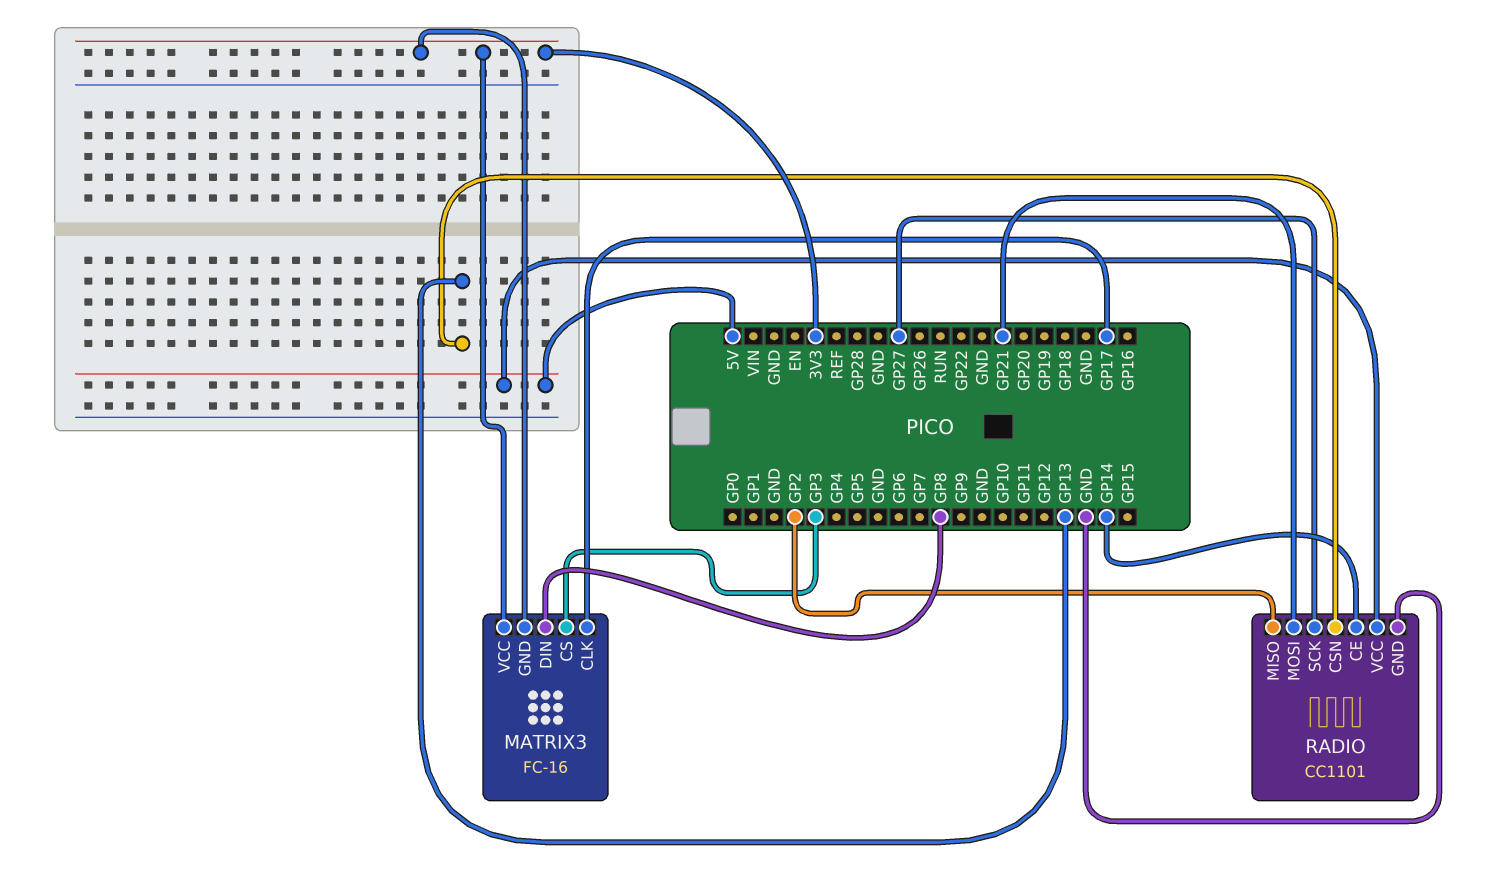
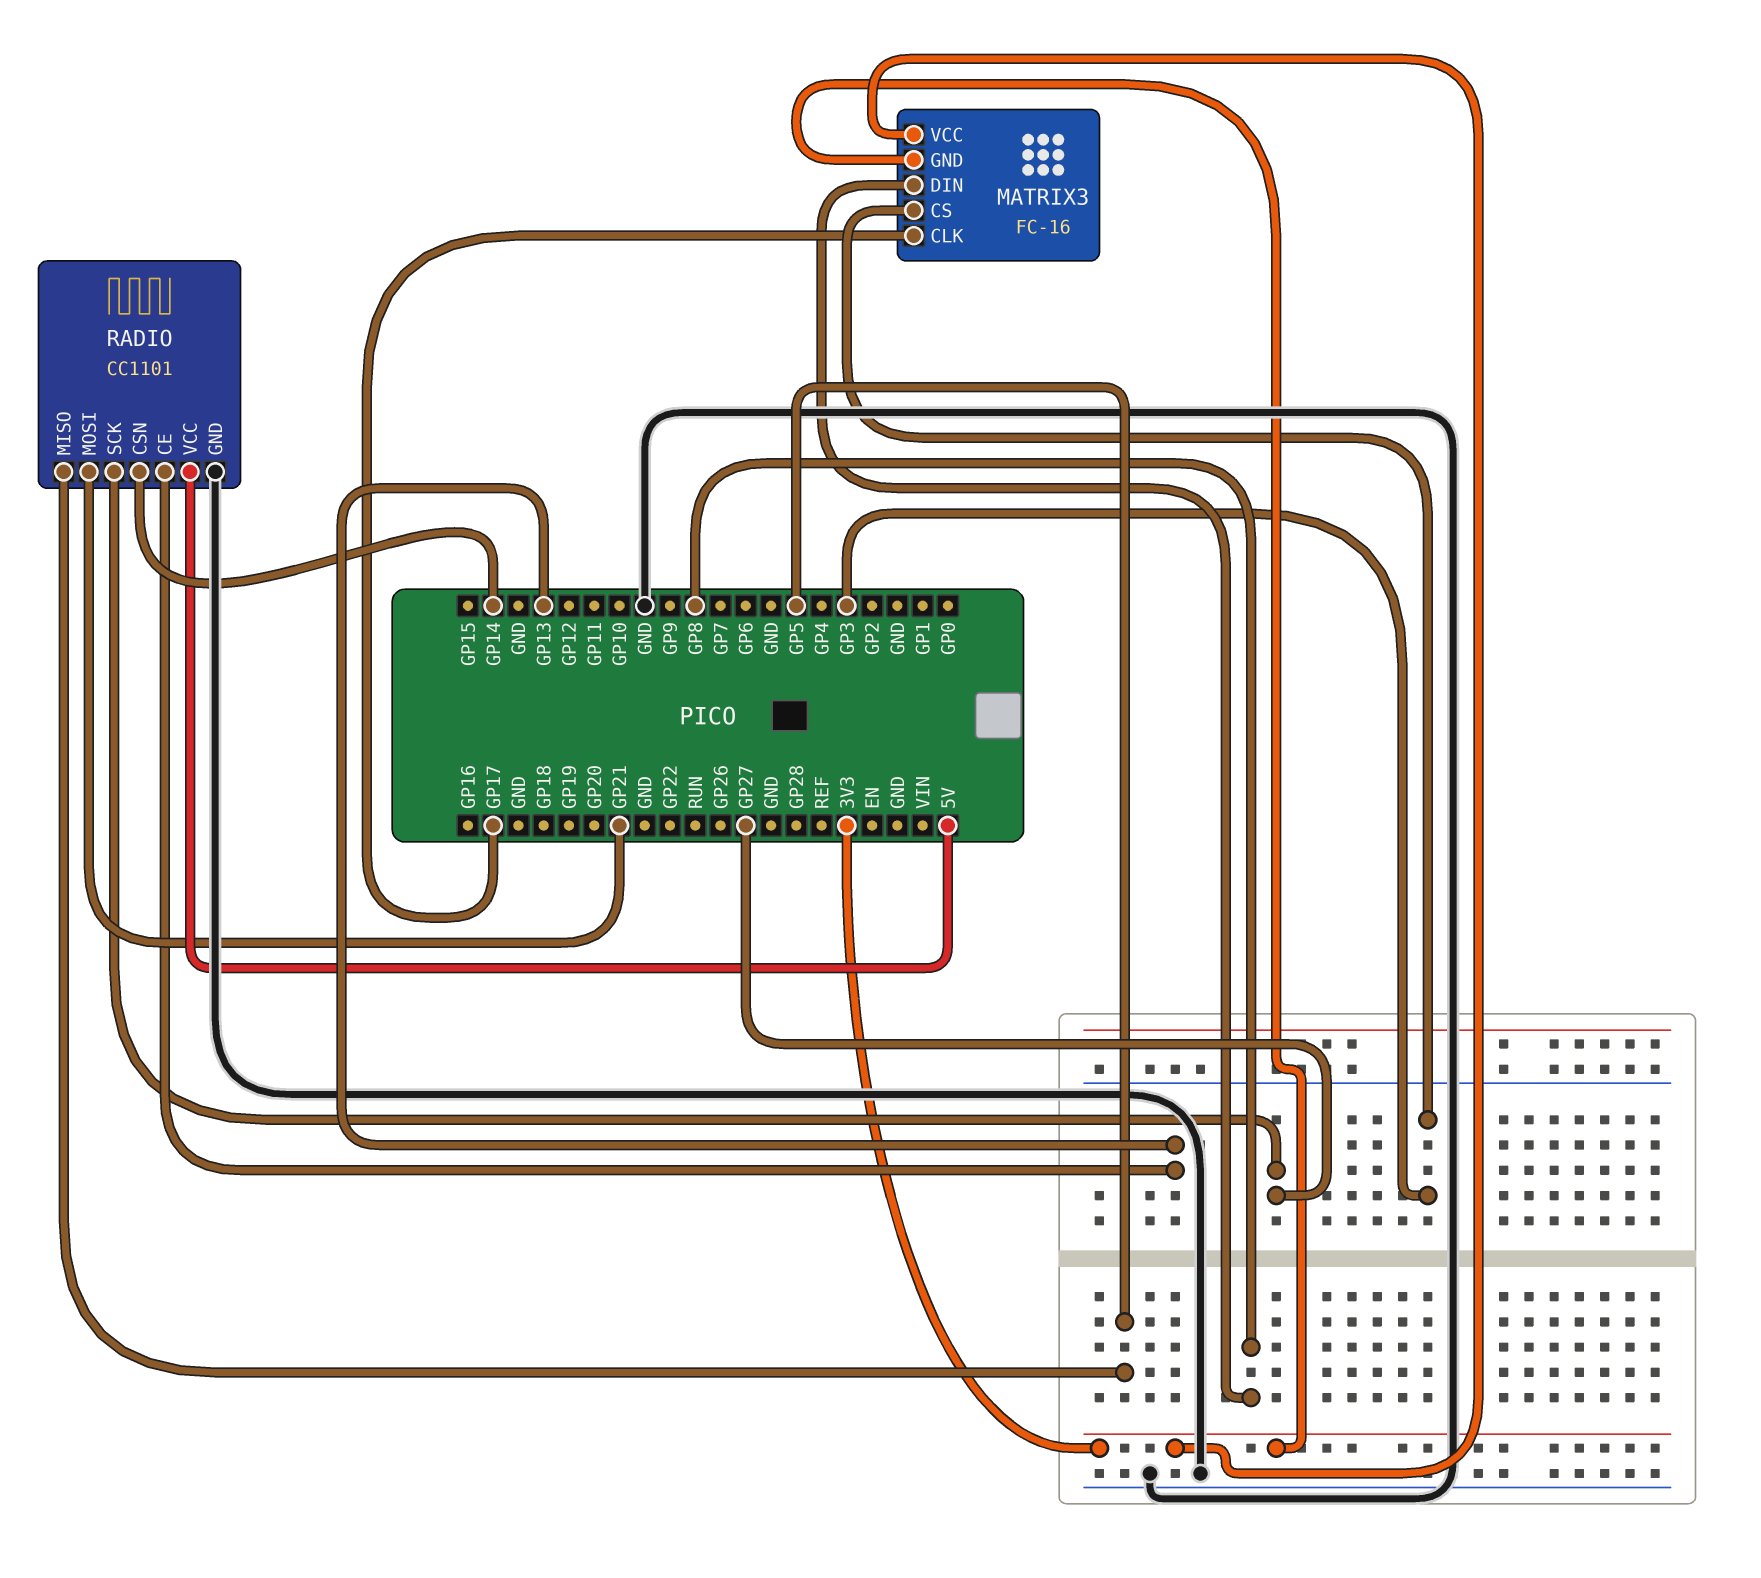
RADIO pin CE: GP14 -> GP13
RADIO pin CSN: GP13 -> GP14
RADIO pin MISO: GP2 -> GP5

